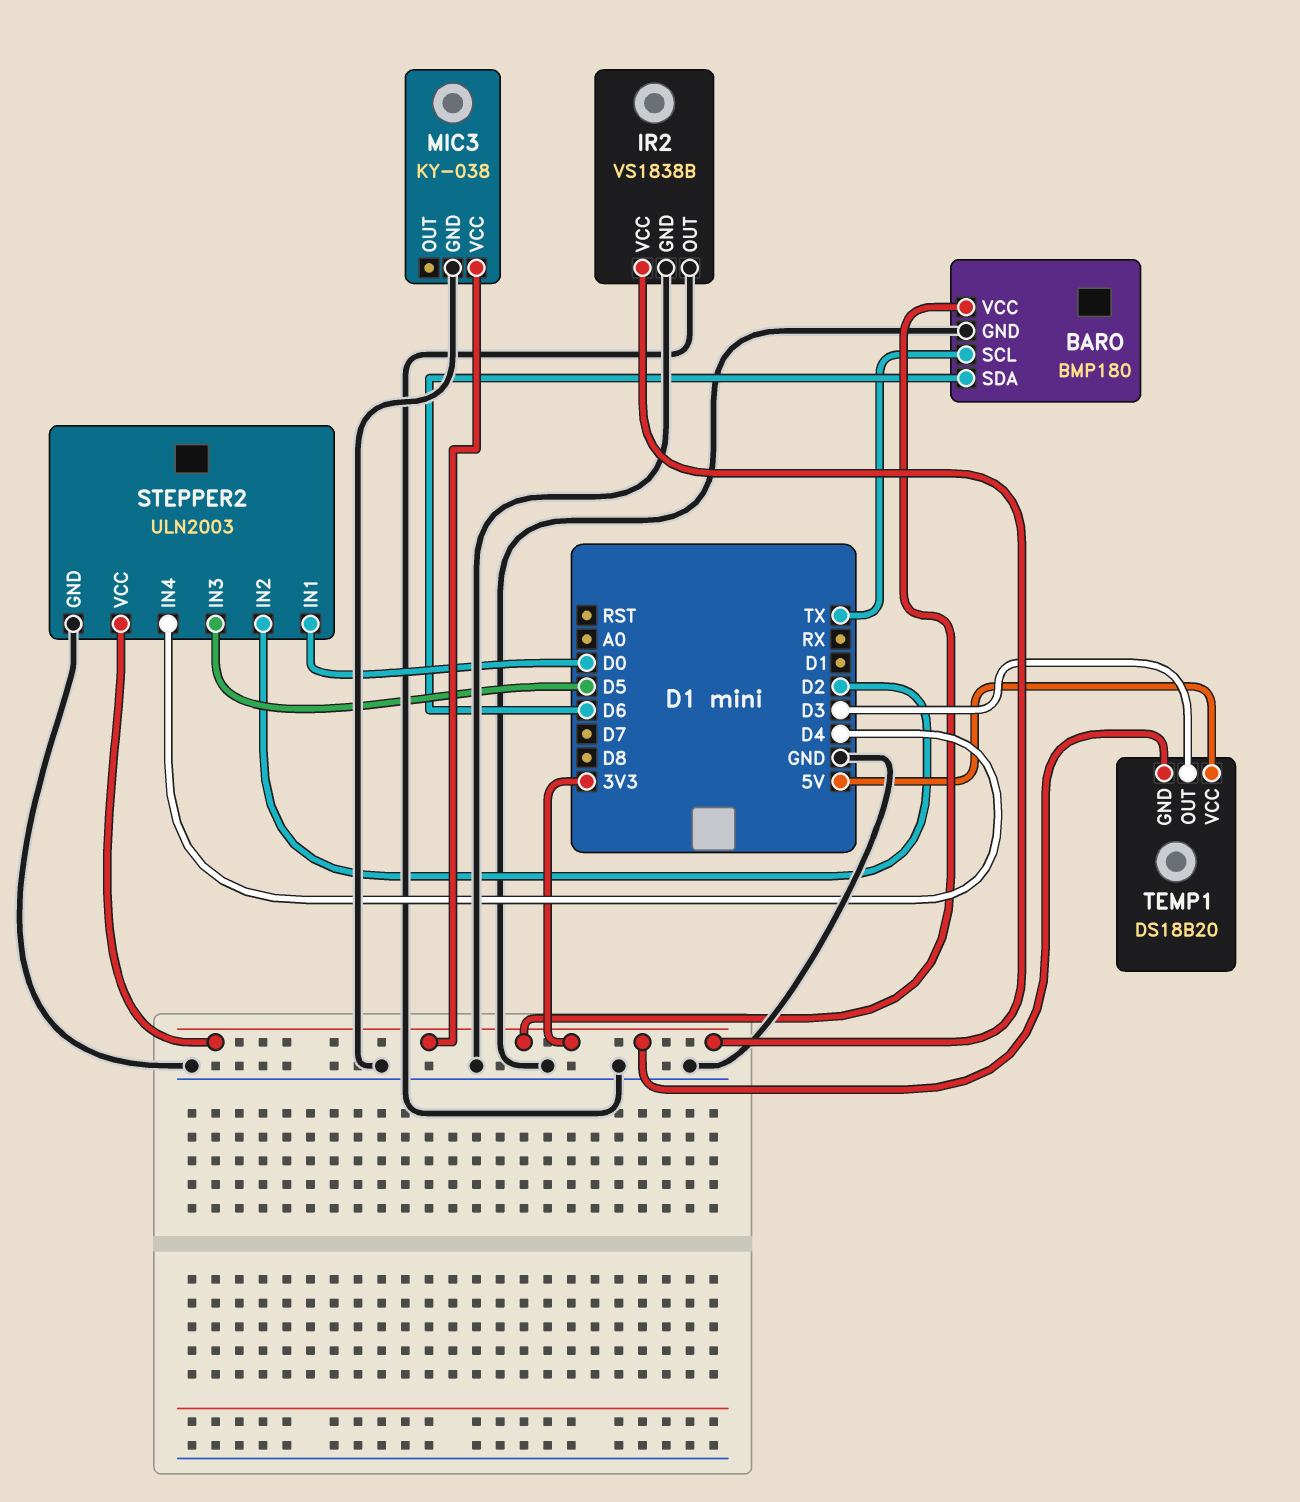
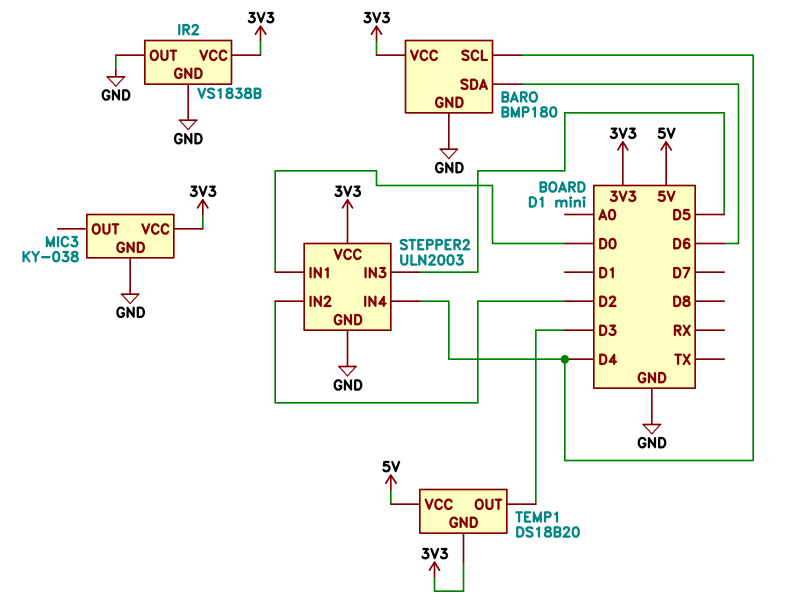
BARO pin SCL: TX -> D4

